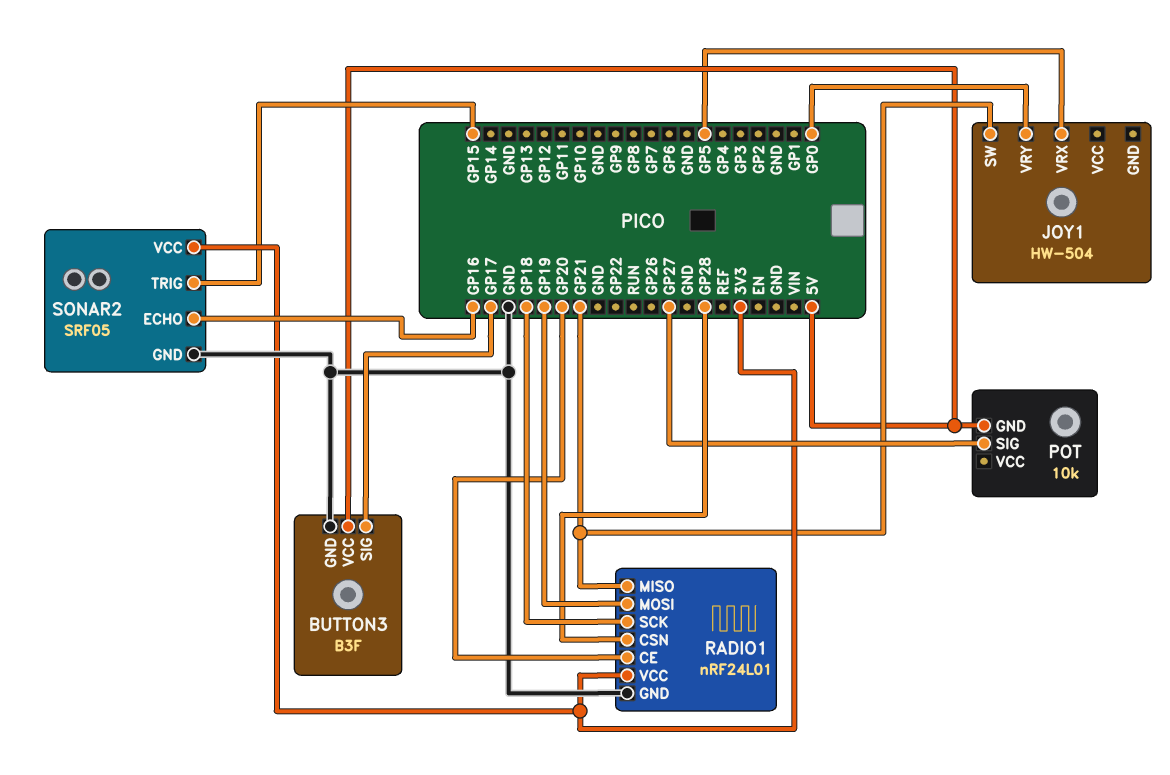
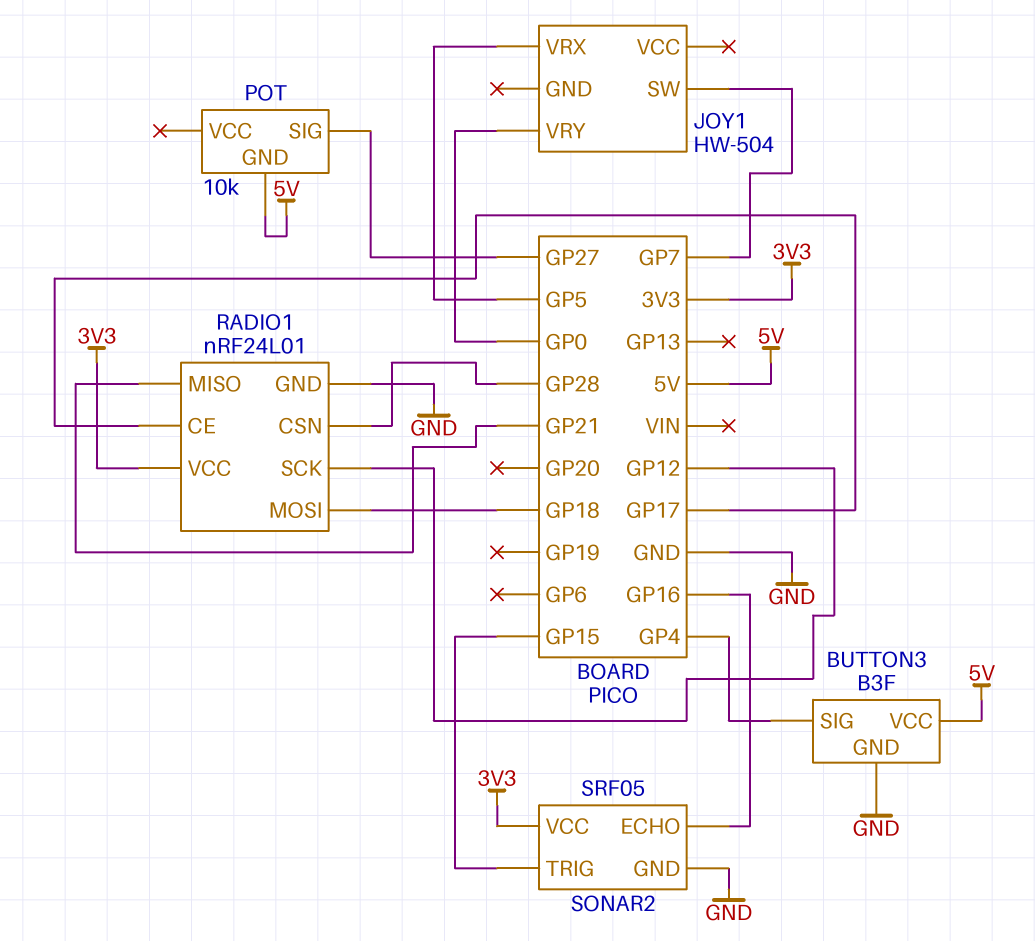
BUTTON3 pin SIG: GP17 -> GP4
JOY1 pin SW: GP21 -> GP7
RADIO1 pin CE: GP20 -> GP17
RADIO1 pin MOSI: GP19 -> GP18
RADIO1 pin SCK: GP18 -> GP12

